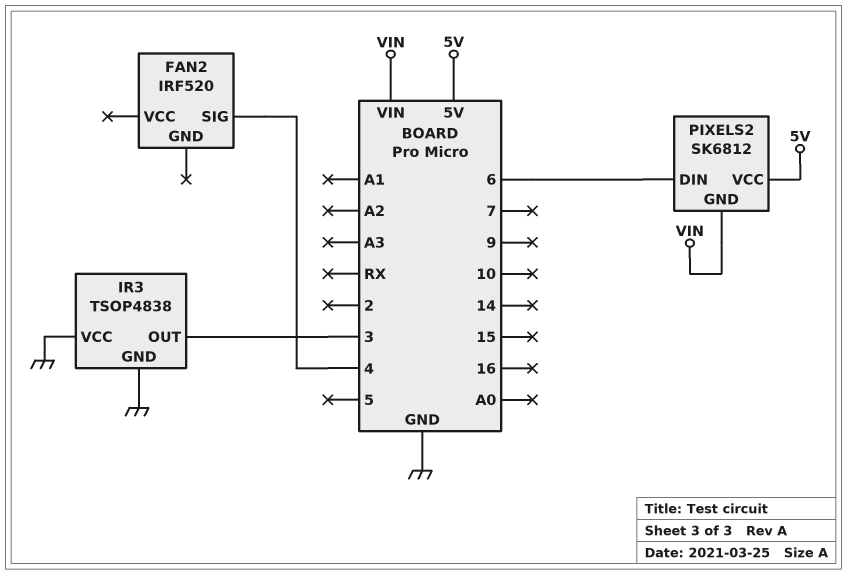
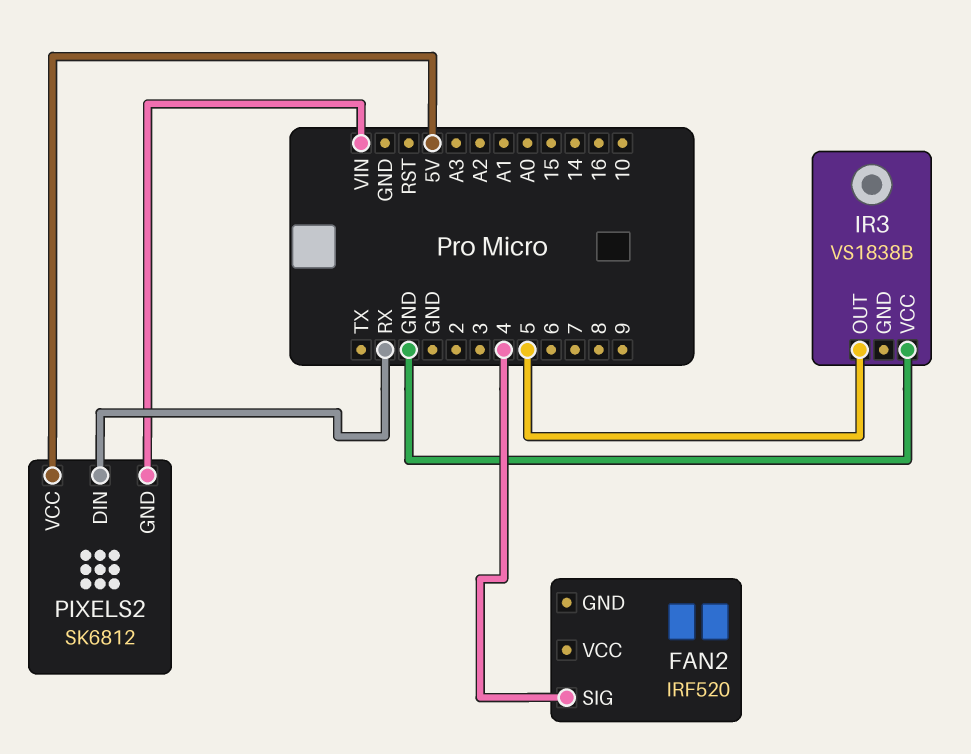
IR3: TSOP4838 -> VS1838B
IR3 pin GND: GND -> none
IR3 pin OUT: 3 -> 5
PIXELS2 pin DIN: 6 -> RX

